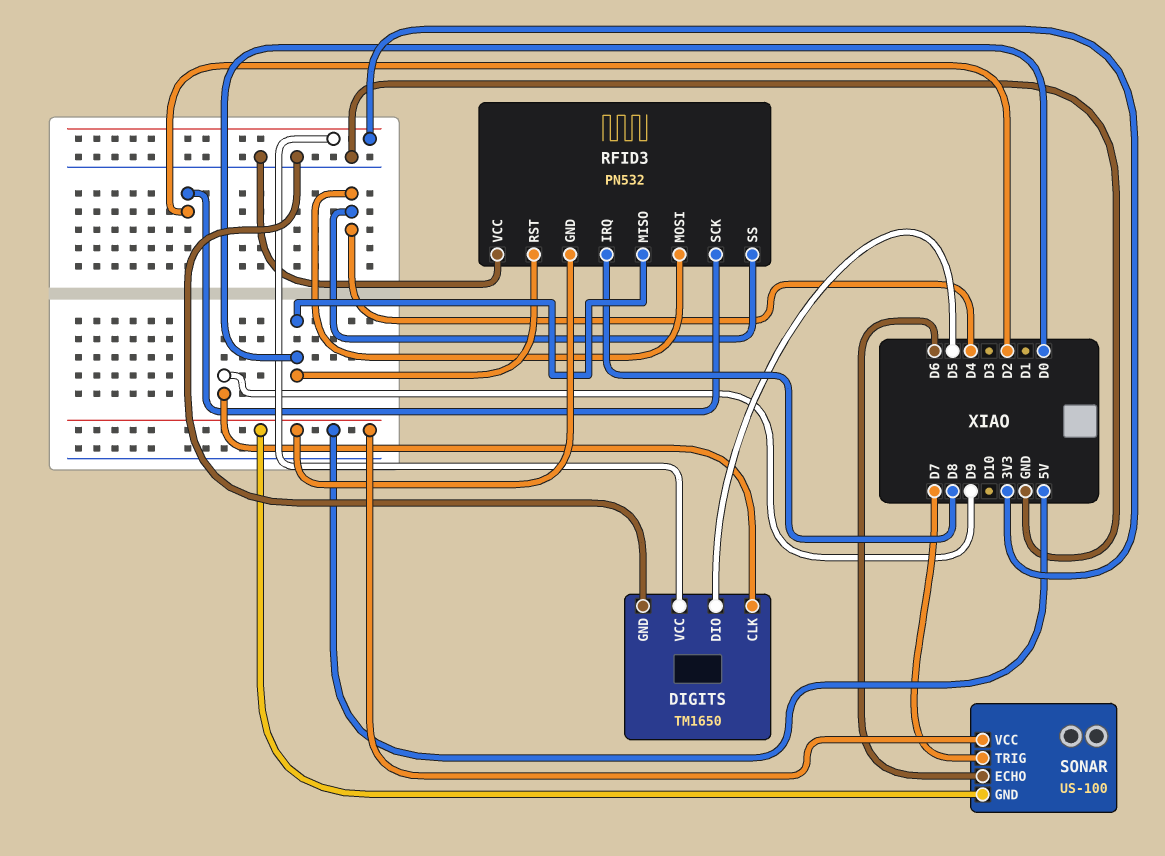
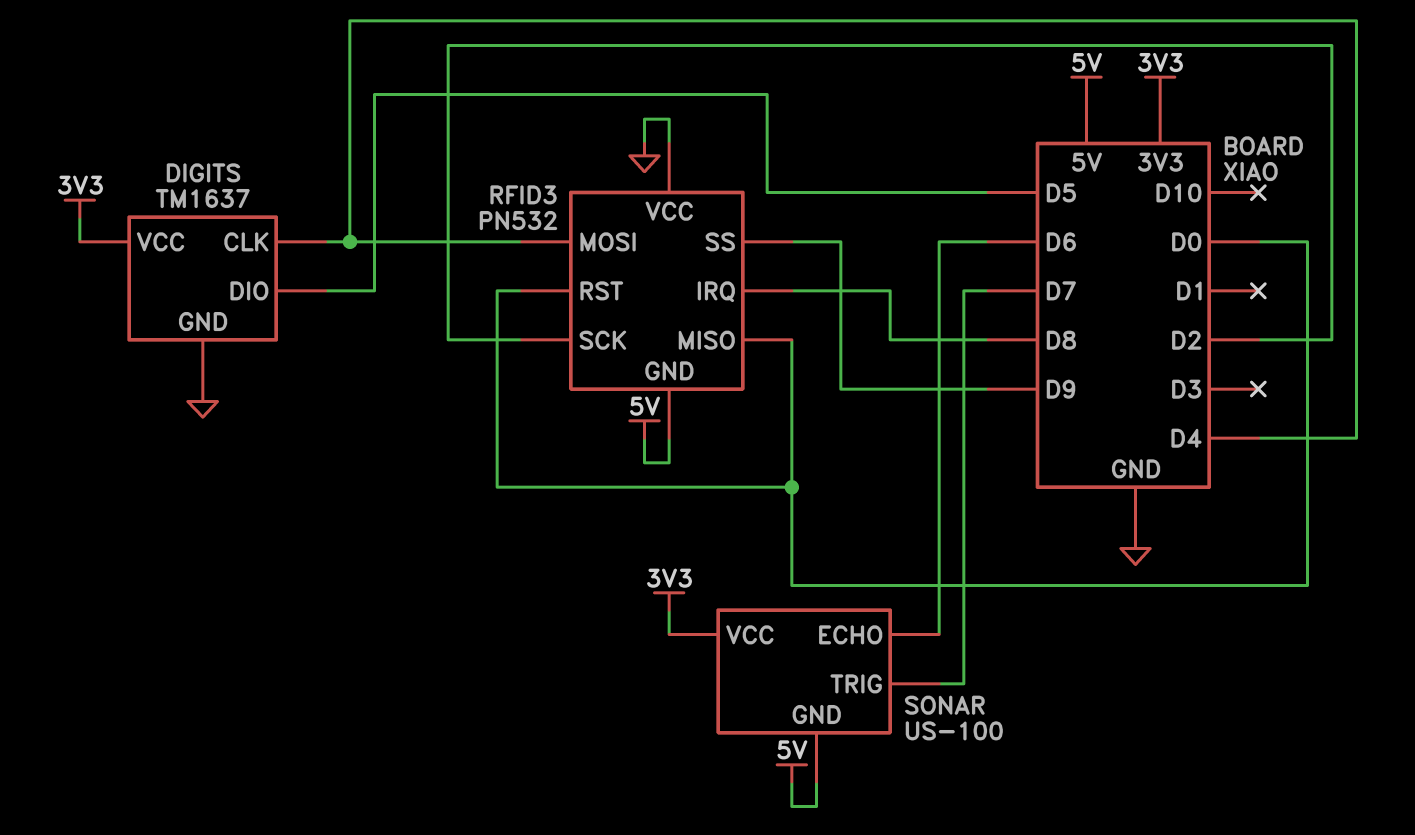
DIGITS: TM1650 -> TM1637
DIGITS pin CLK: D9 -> D4
RFID3 pin SS: D4 -> D9
SONAR pin VCC: 5V -> 3V3

